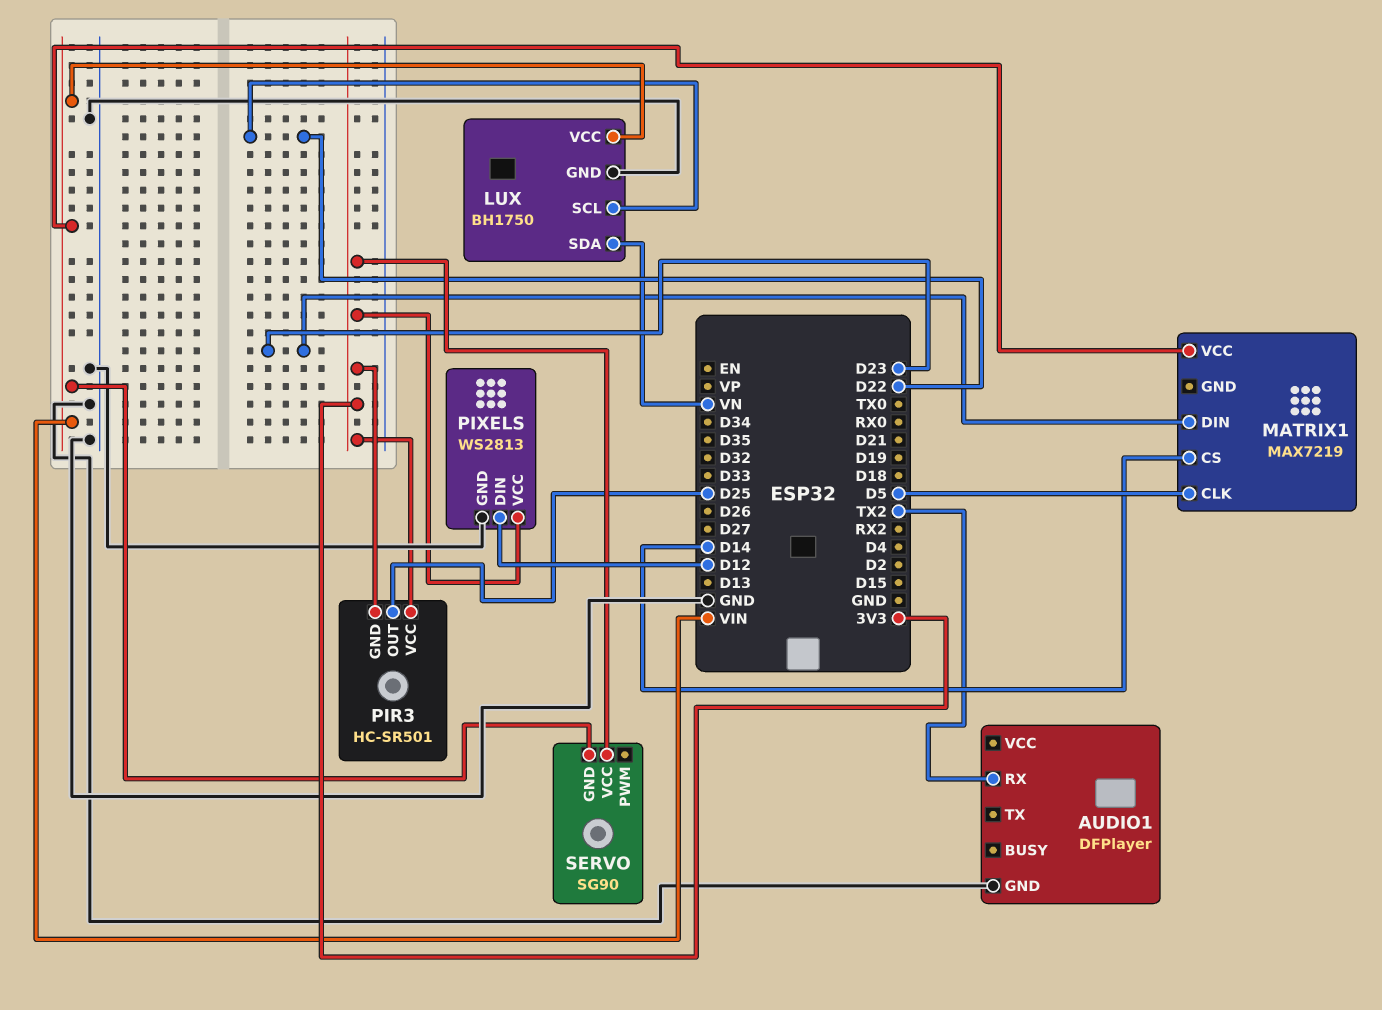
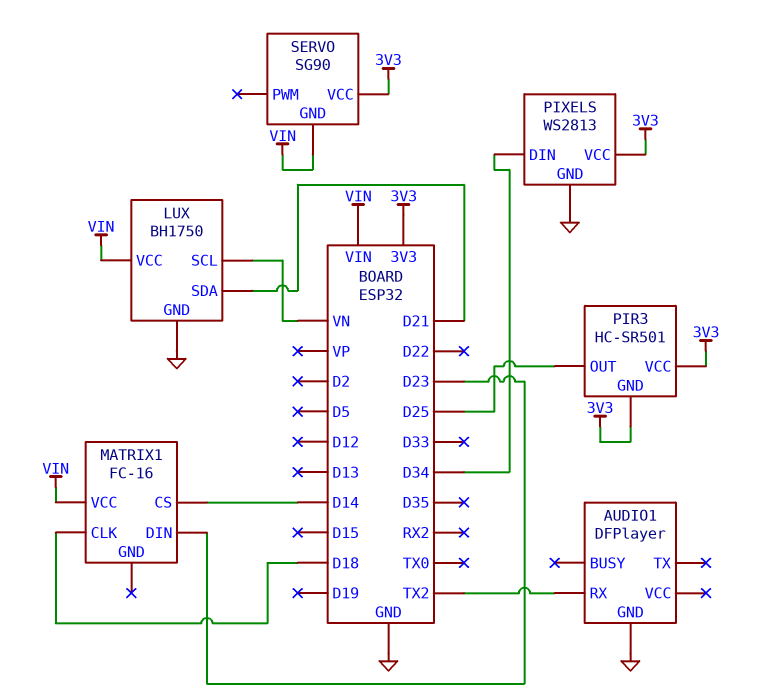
LUX pin SCL: D22 -> VN
LUX pin SDA: VN -> D21
MATRIX1: MAX7219 -> FC-16
MATRIX1 pin CLK: D5 -> D18
PIXELS pin DIN: D12 -> D34

